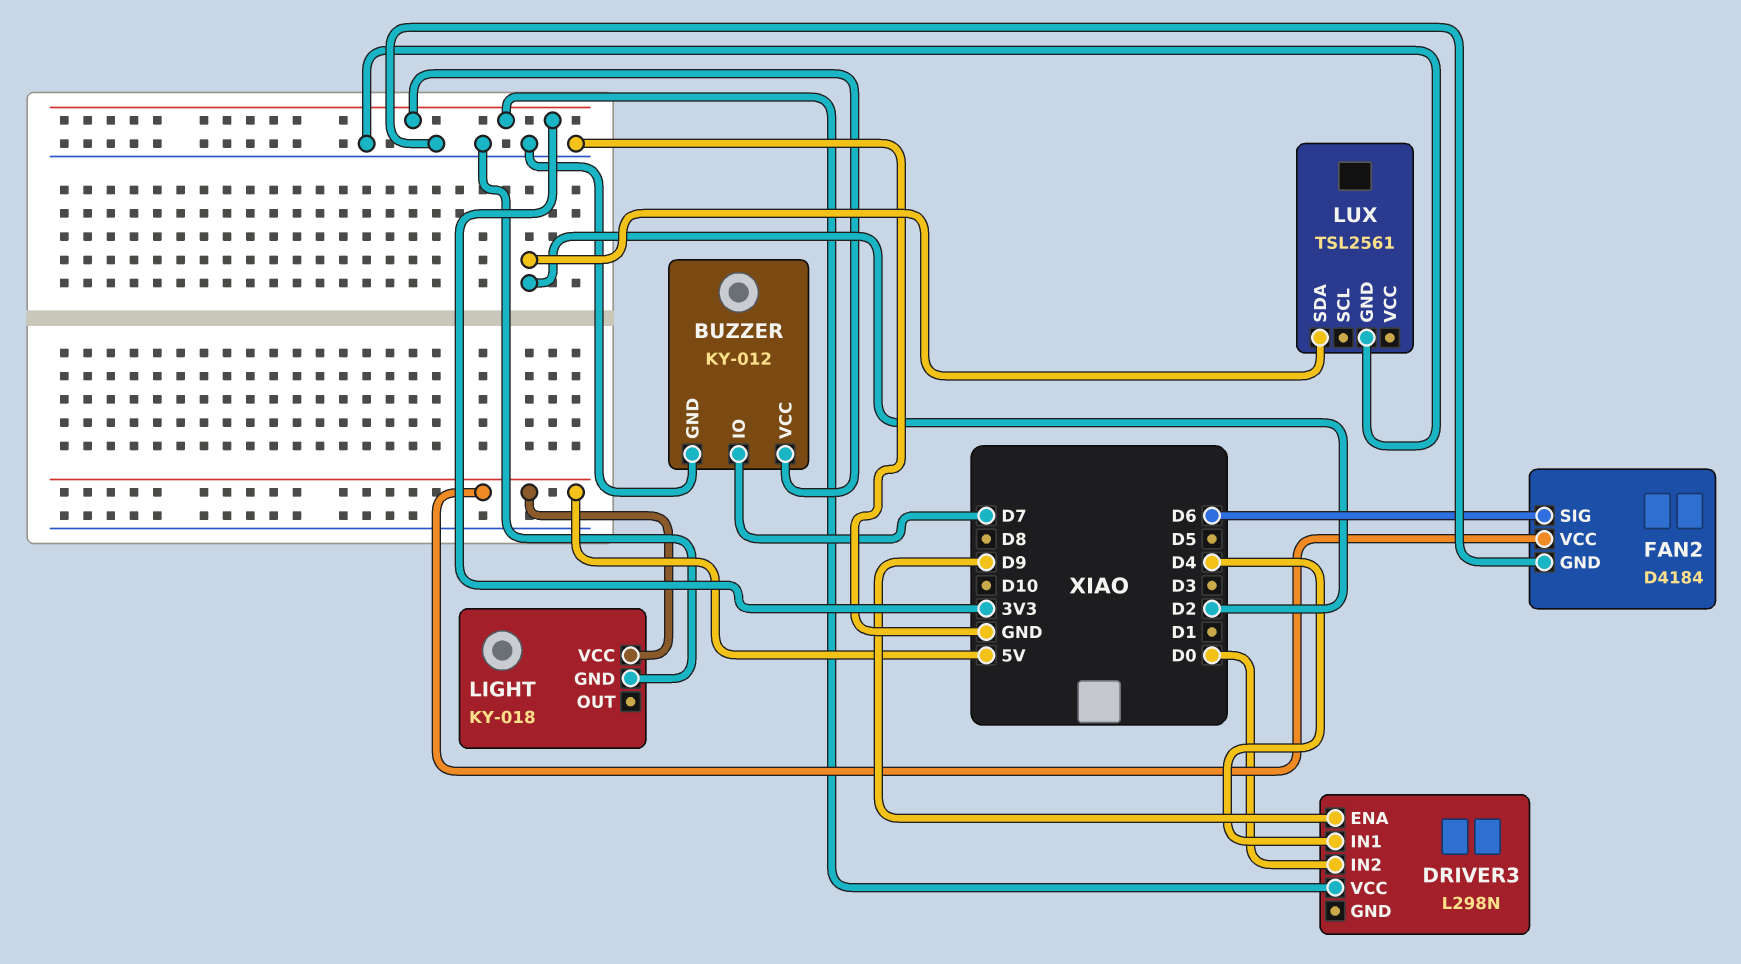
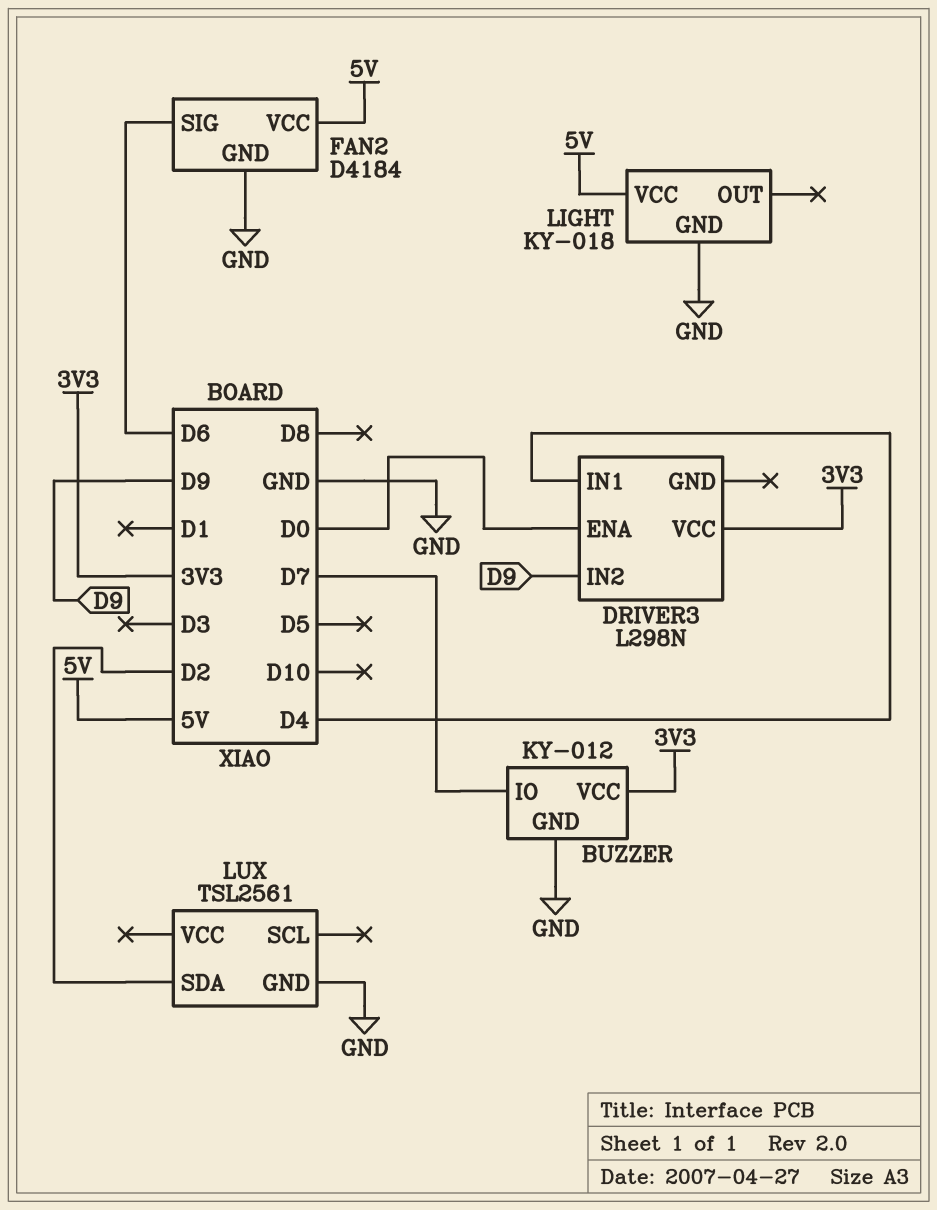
DRIVER3 pin ENA: D9 -> D0
DRIVER3 pin IN2: D0 -> D9

